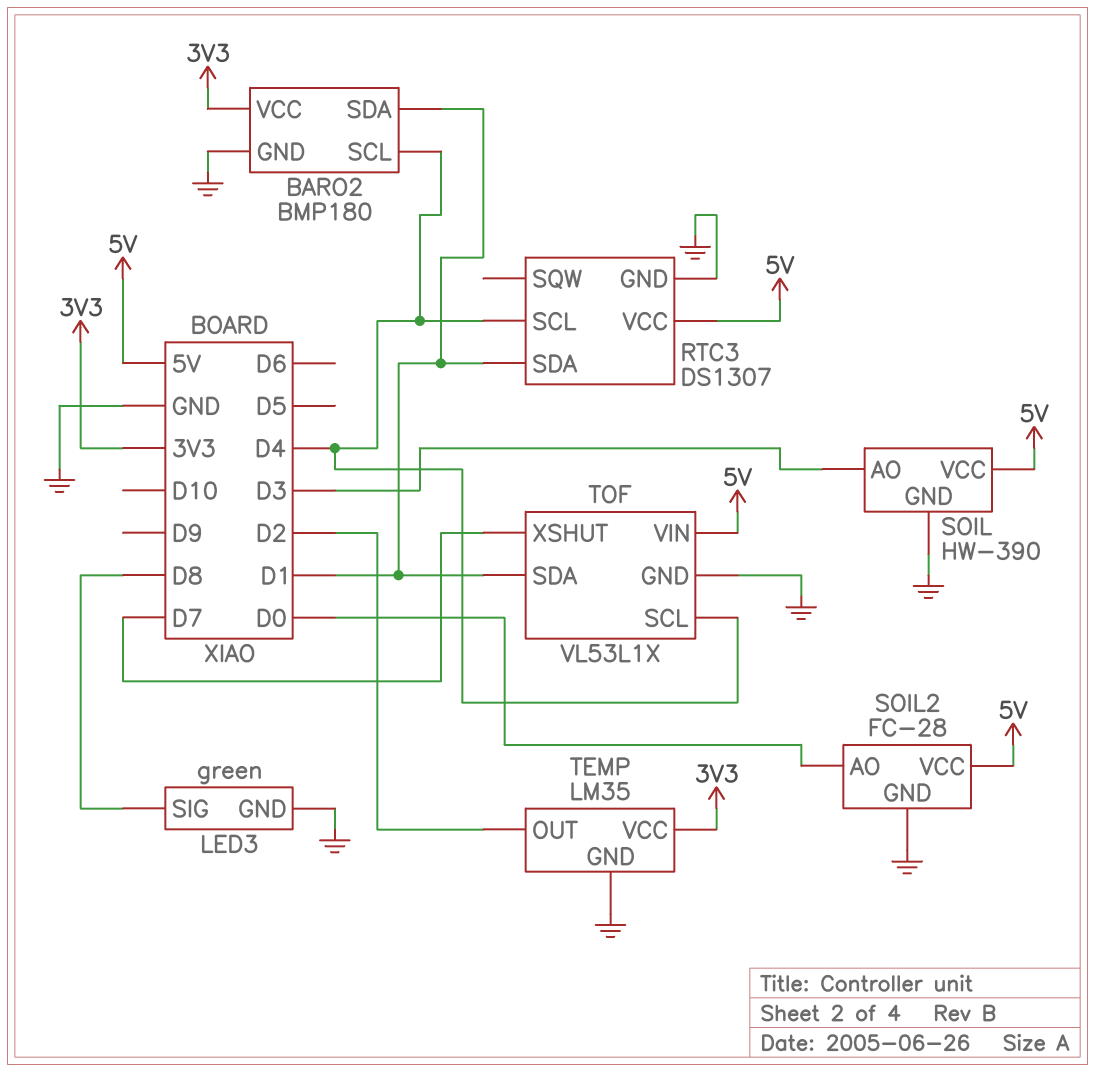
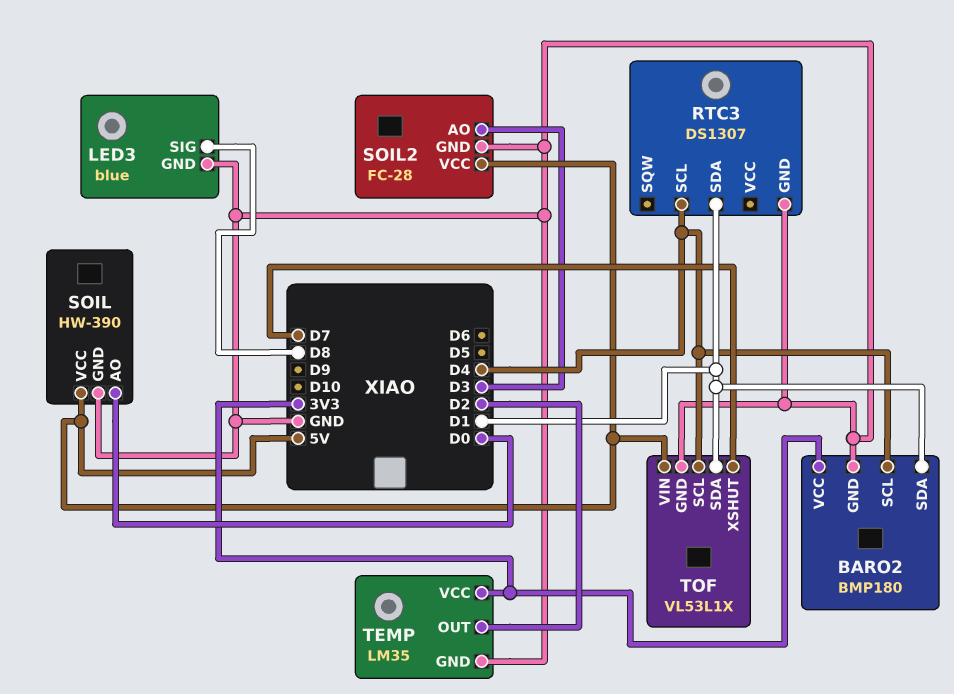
LED3: green -> blue
RTC3 pin VCC: 5V -> none
SOIL pin AO: D3 -> D0
SOIL2 pin AO: D0 -> D3

